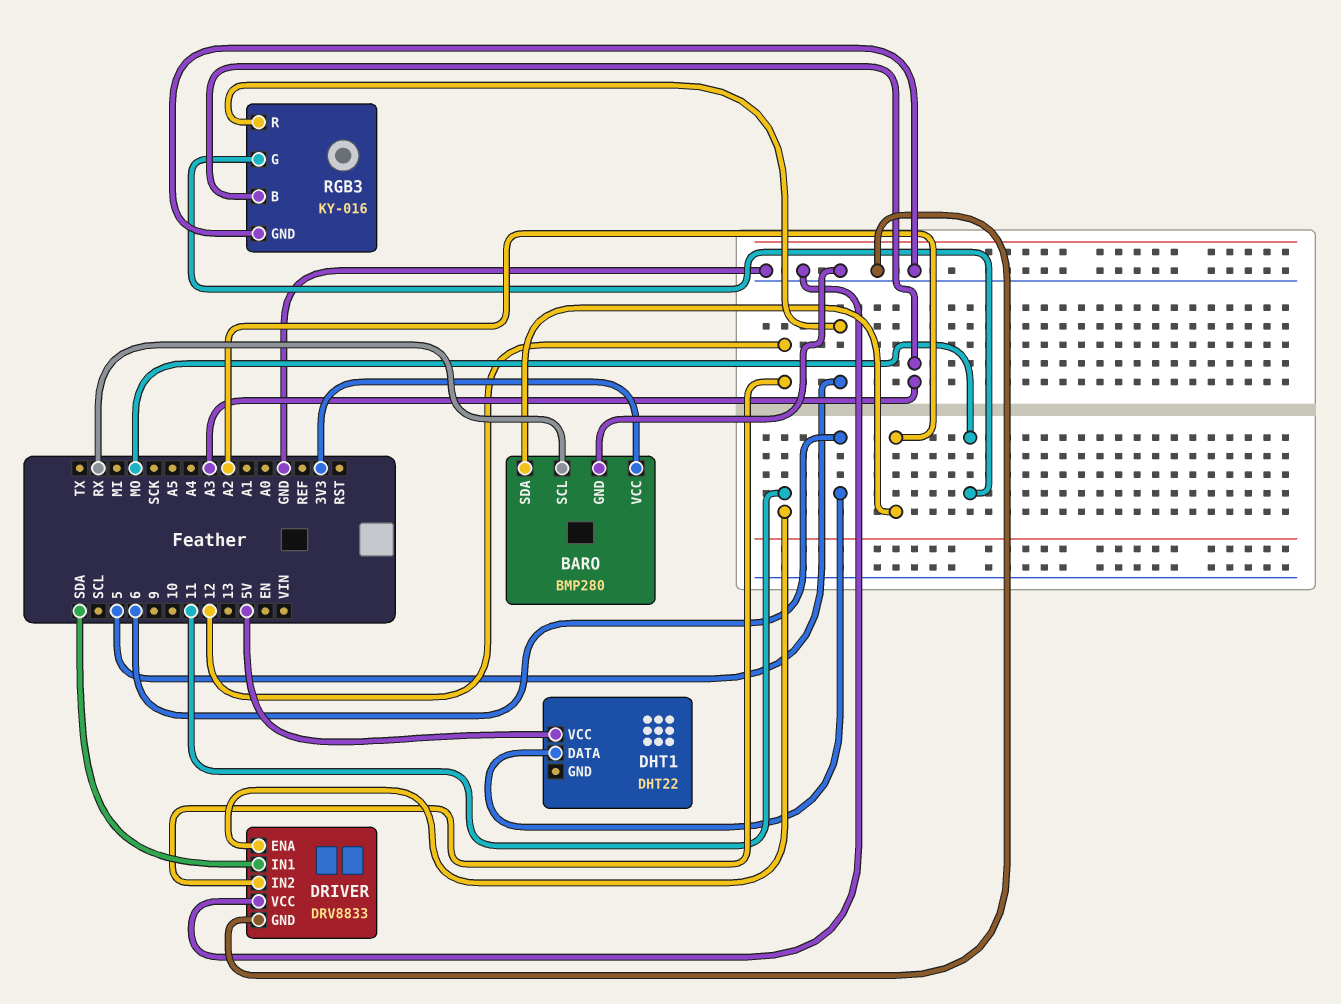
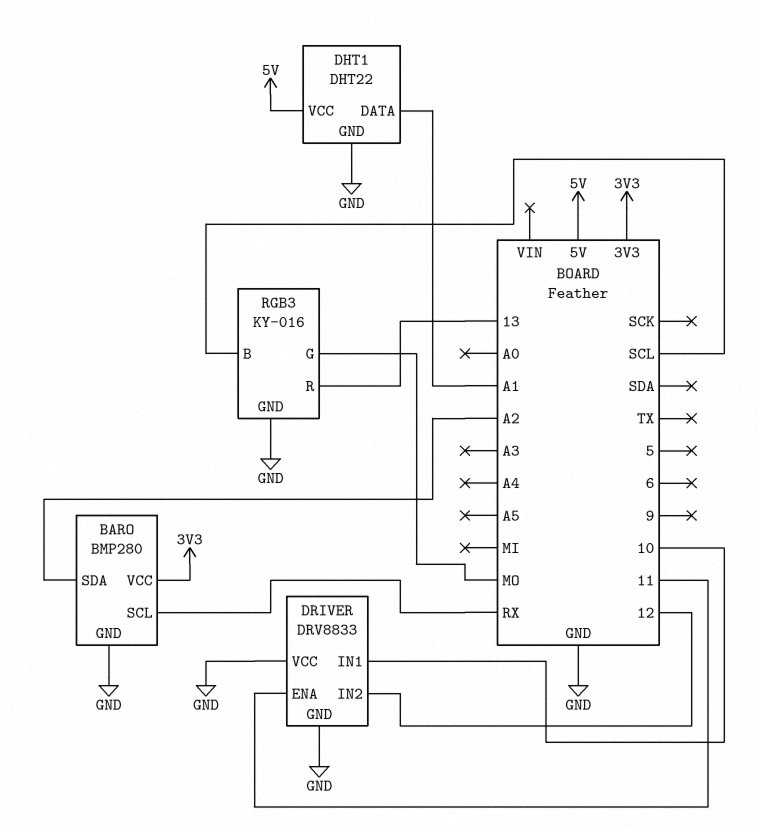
DHT1 pin DATA: 6 -> A1
DHT1 pin GND: none -> GND
DRIVER pin IN1: SDA -> 10
RGB3 pin B: A3 -> SCL
RGB3 pin R: 5 -> 13

